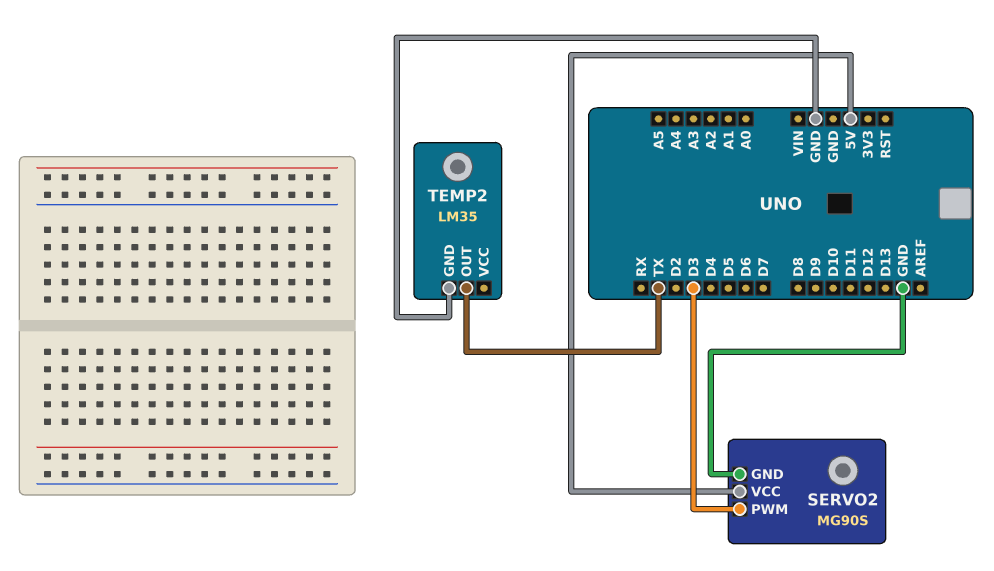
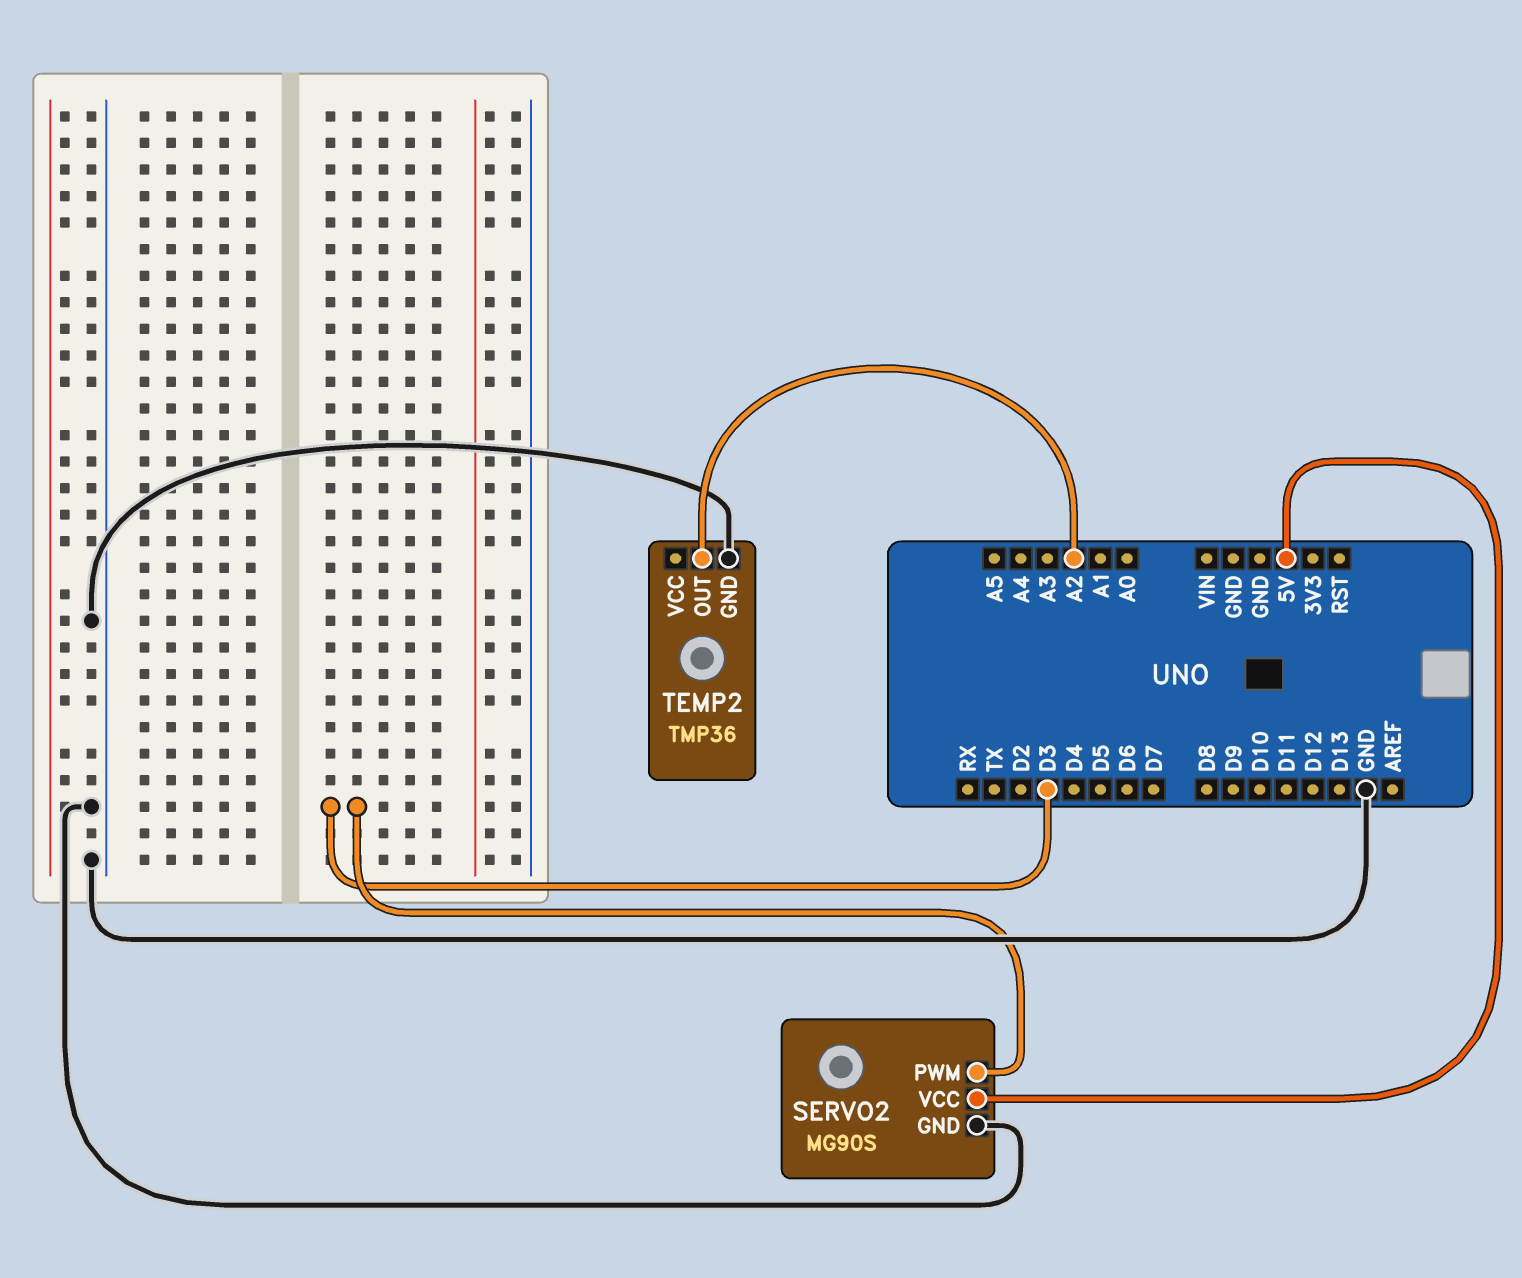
TEMP2: LM35 -> TMP36
TEMP2 pin OUT: TX -> A2

